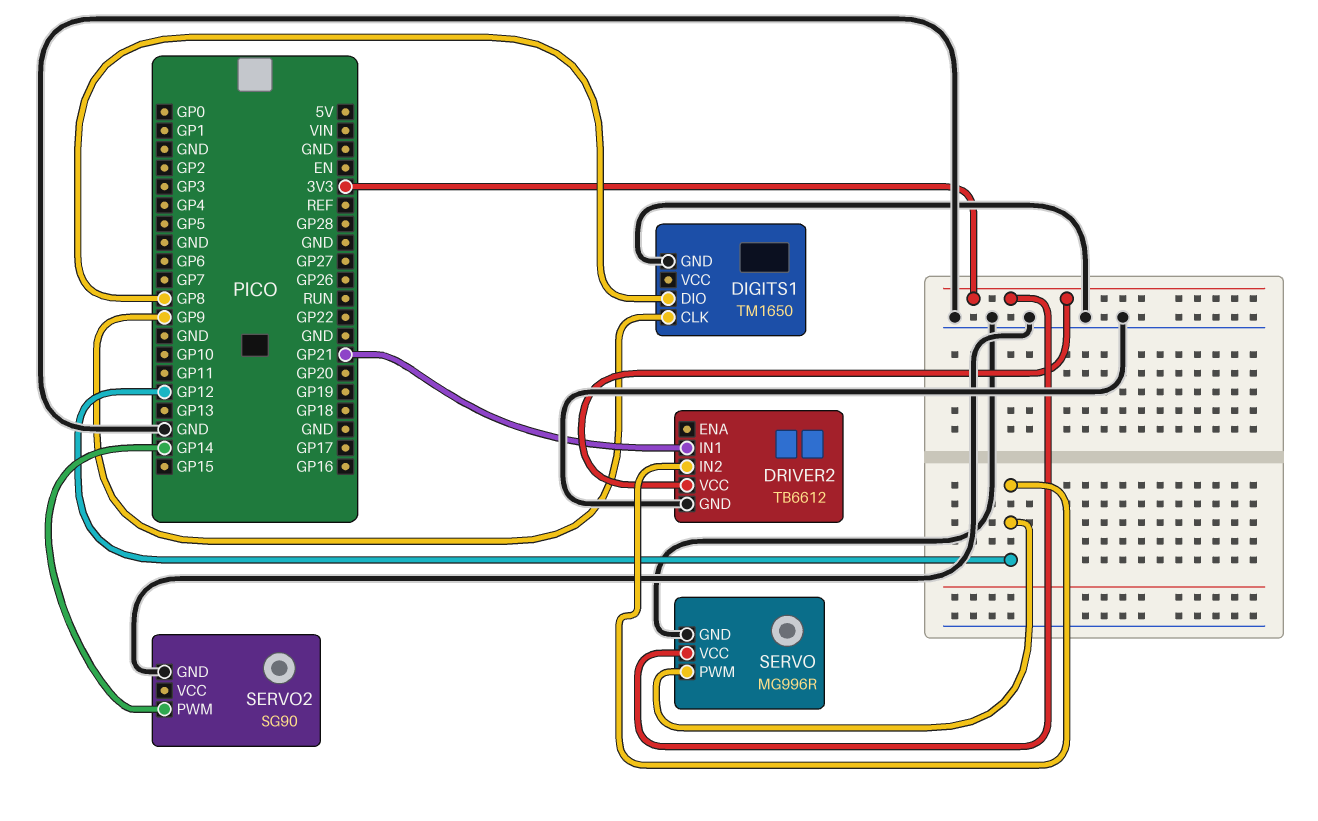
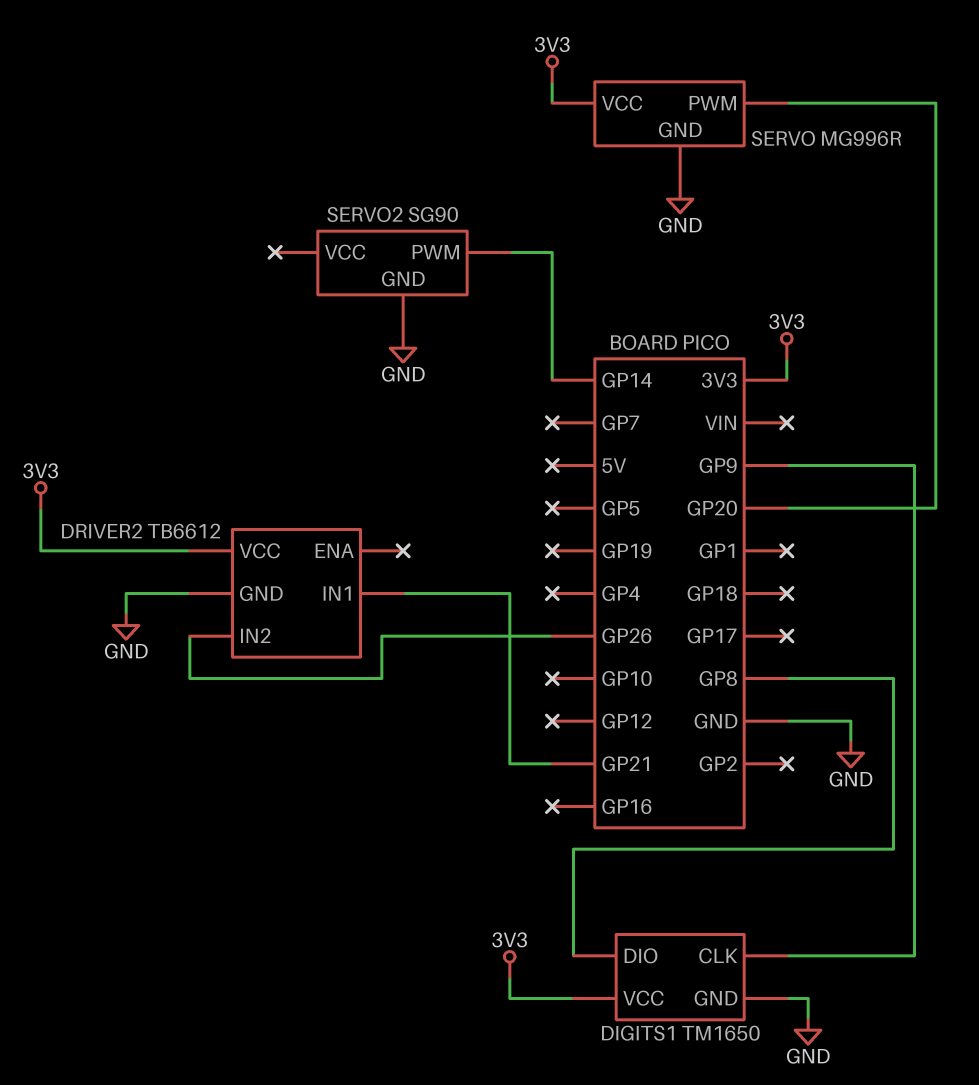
DIGITS1 pin VCC: none -> 3V3
DRIVER2 pin IN2: GP12 -> GP26
SERVO pin PWM: GP12 -> GP20

